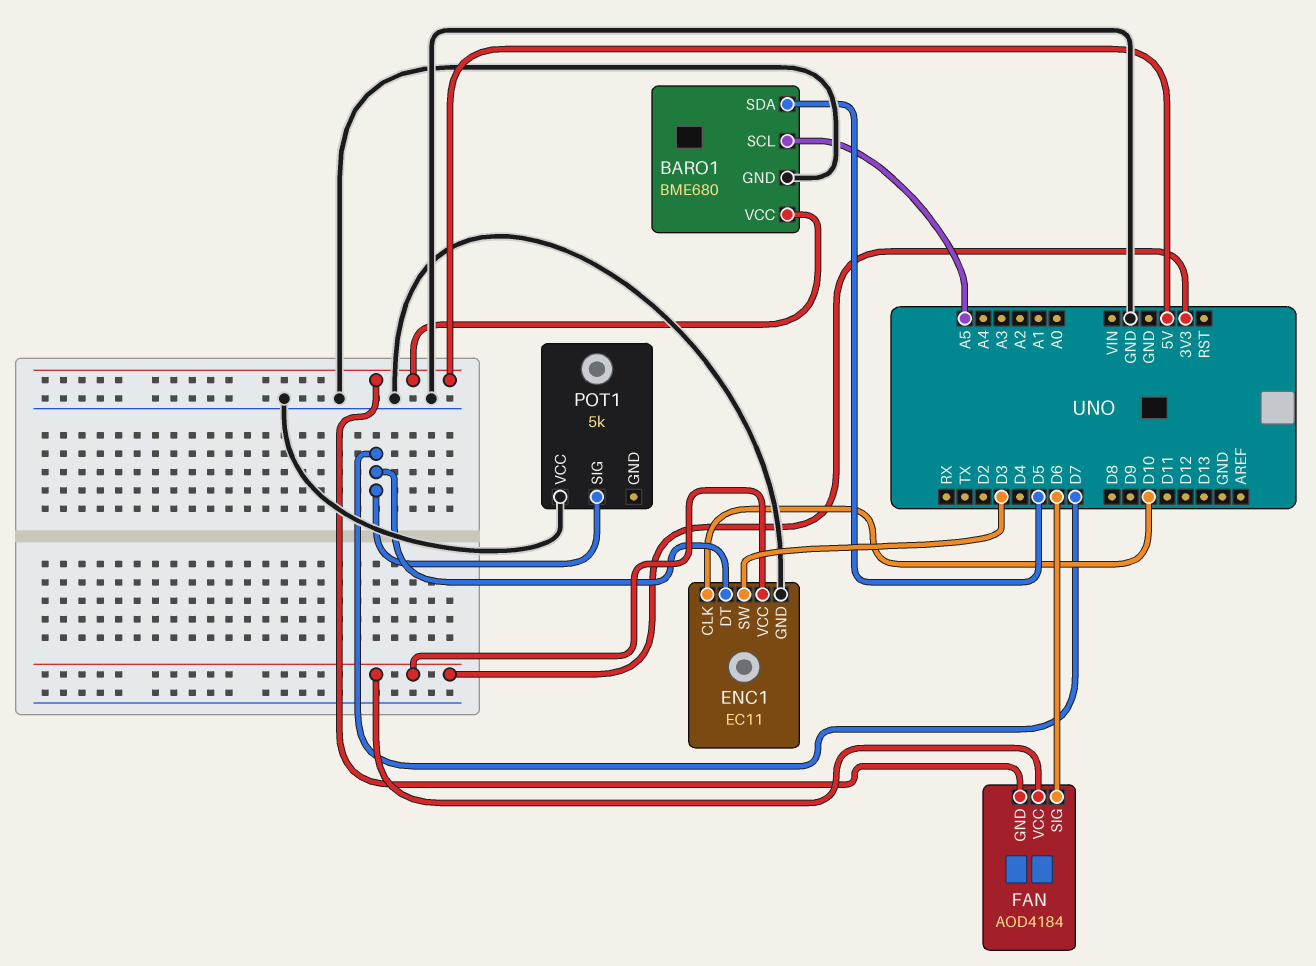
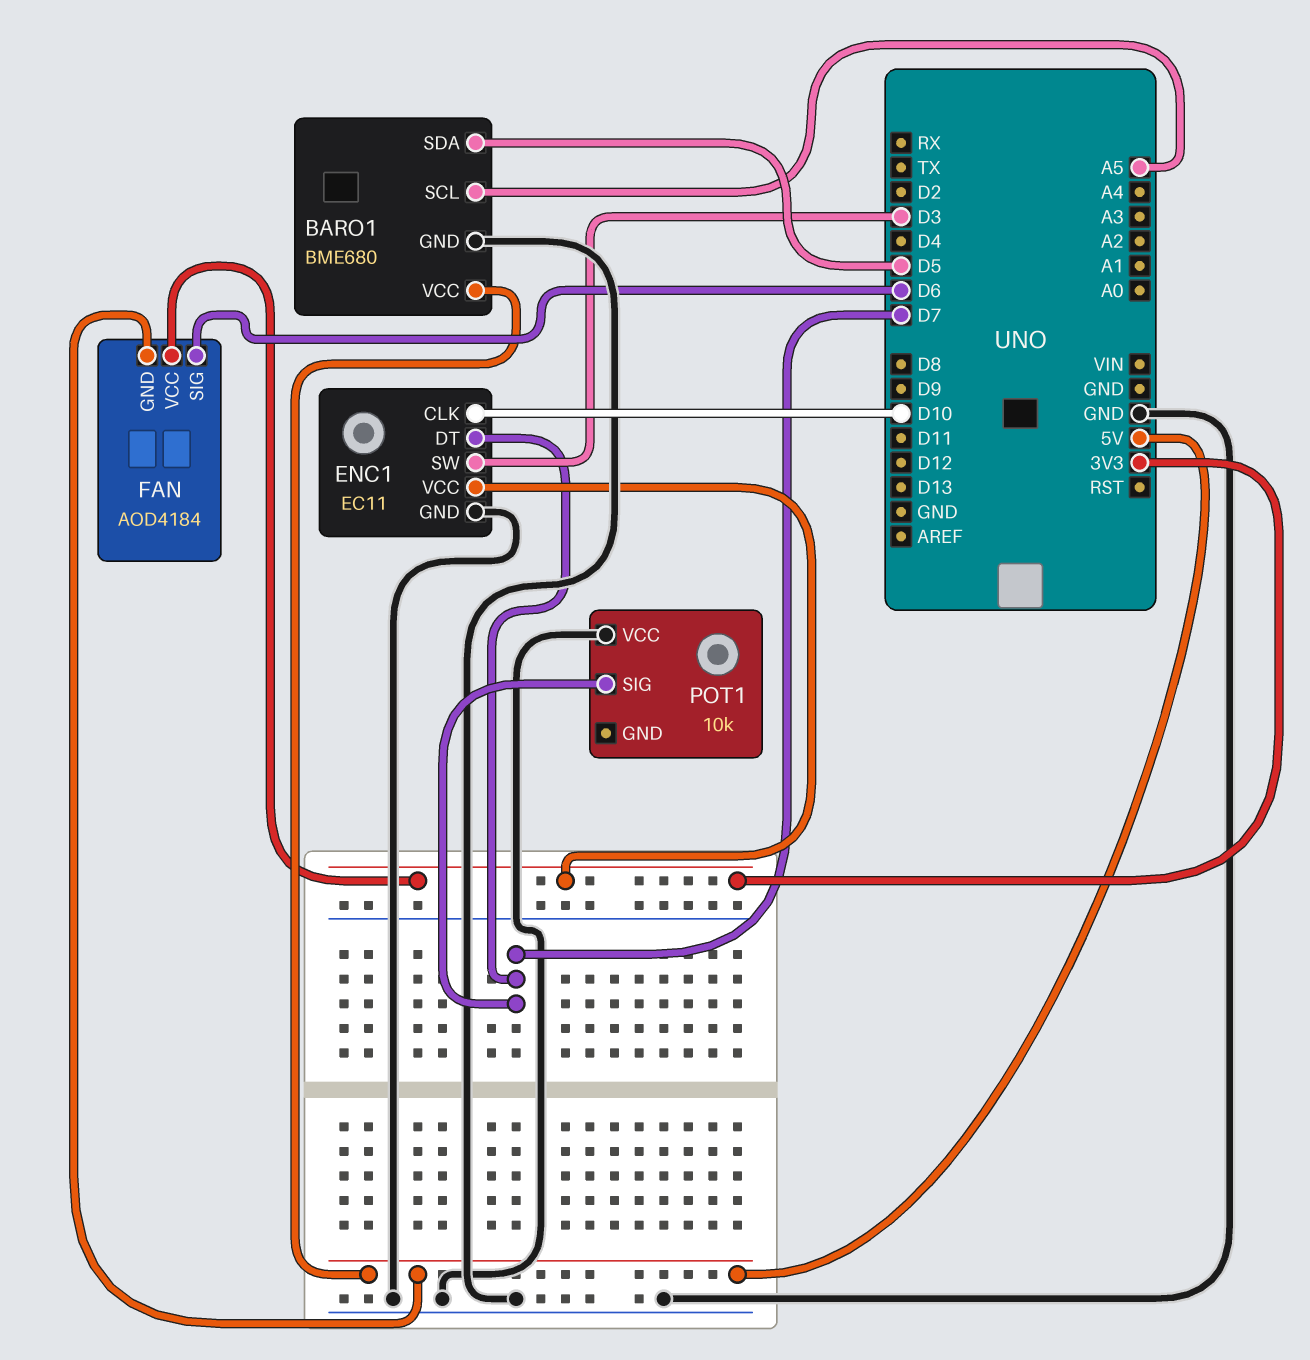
POT1: 5k -> 10k

